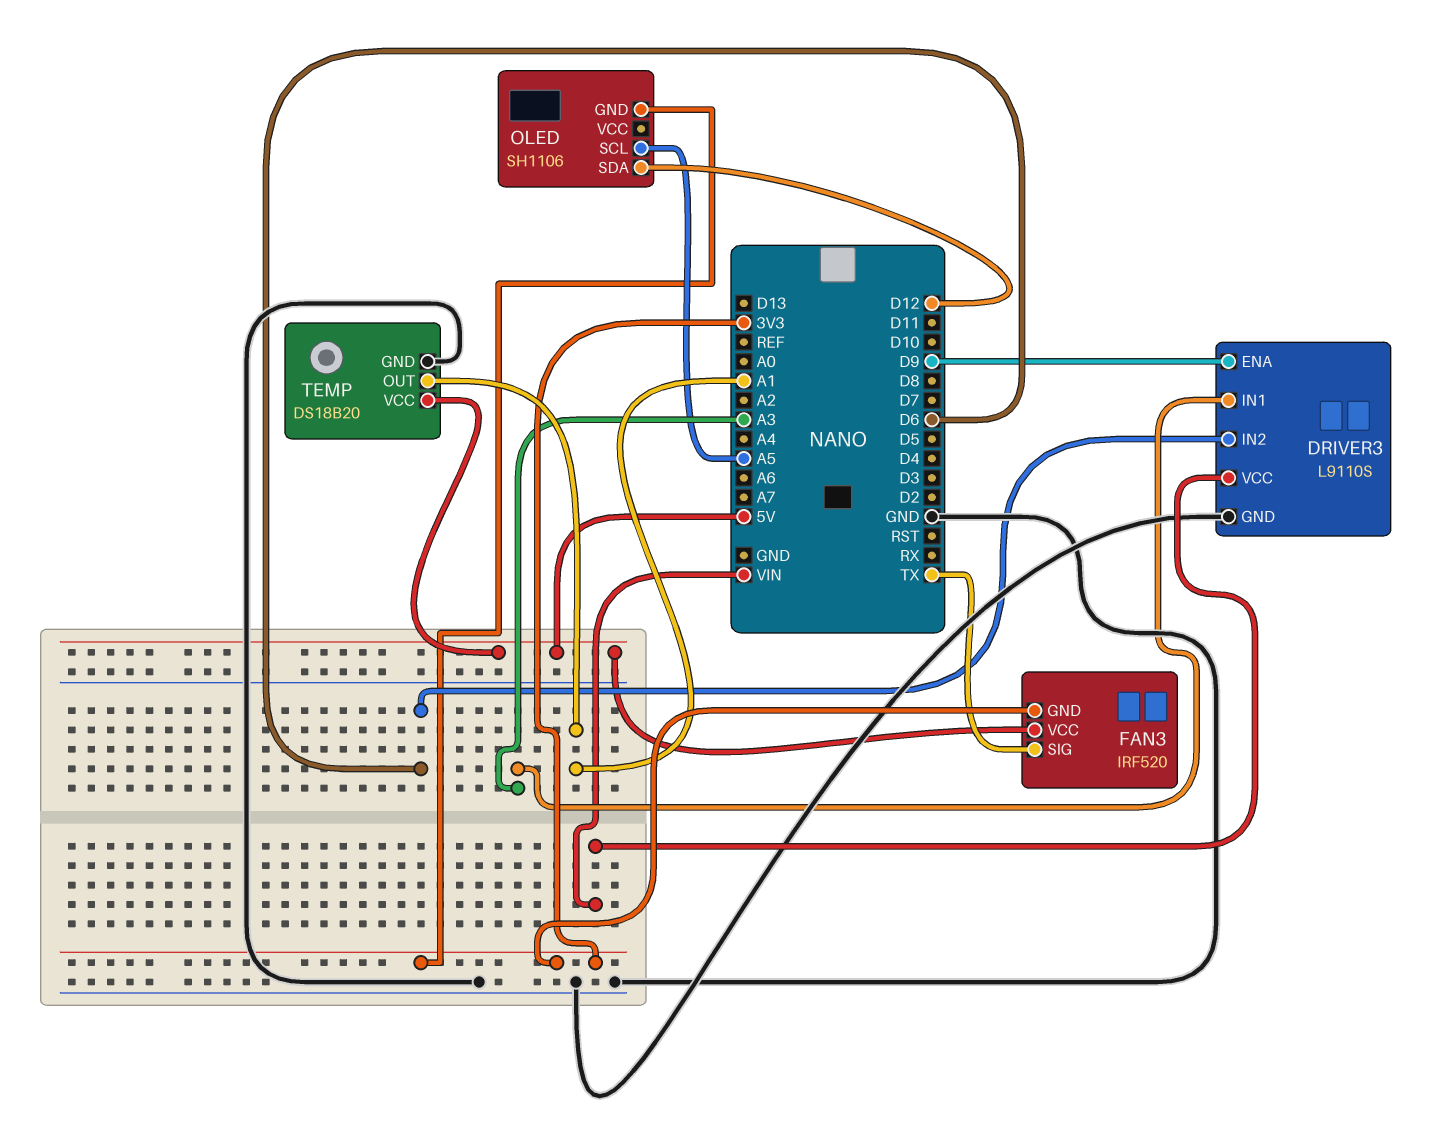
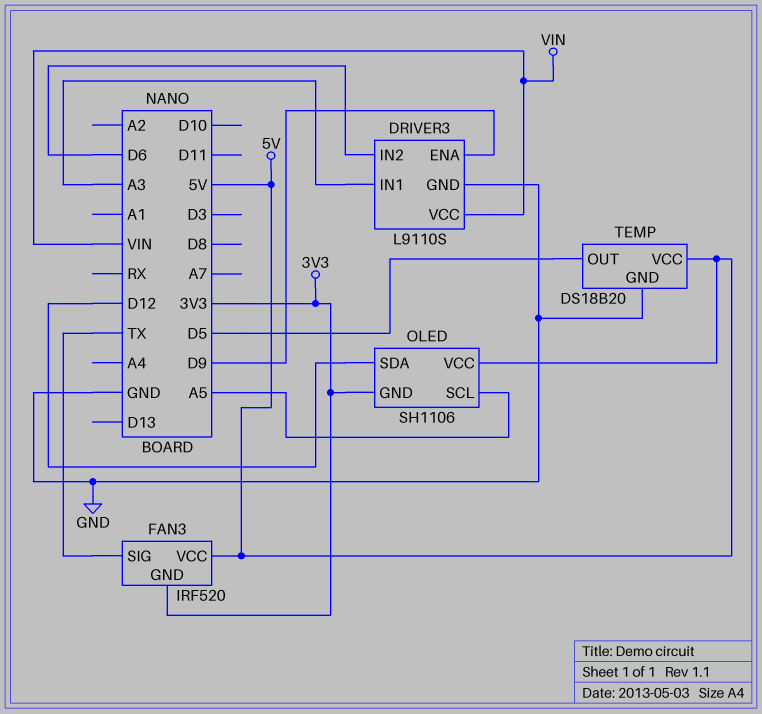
OLED pin VCC: none -> 5V
TEMP pin OUT: A1 -> D5

